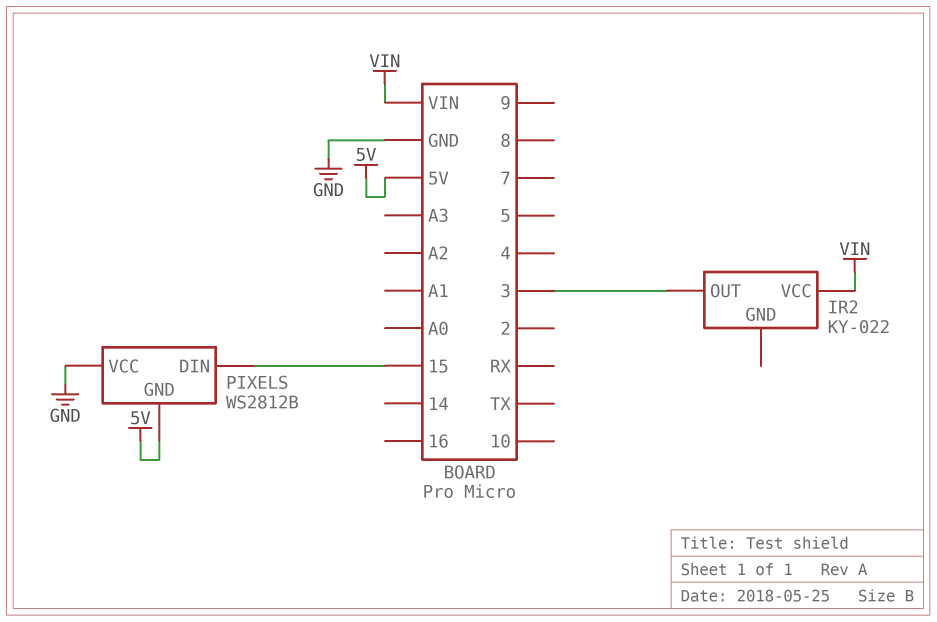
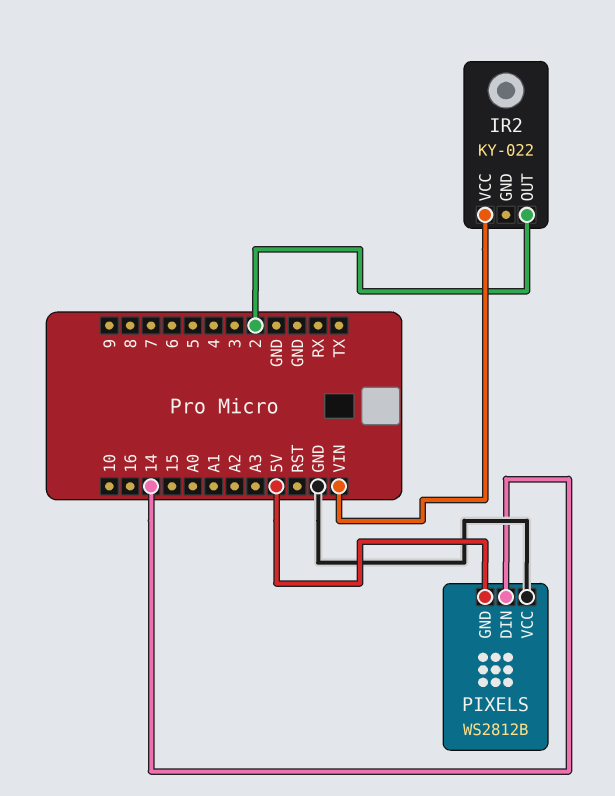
IR2 pin OUT: 3 -> 2
PIXELS pin DIN: 15 -> 14

